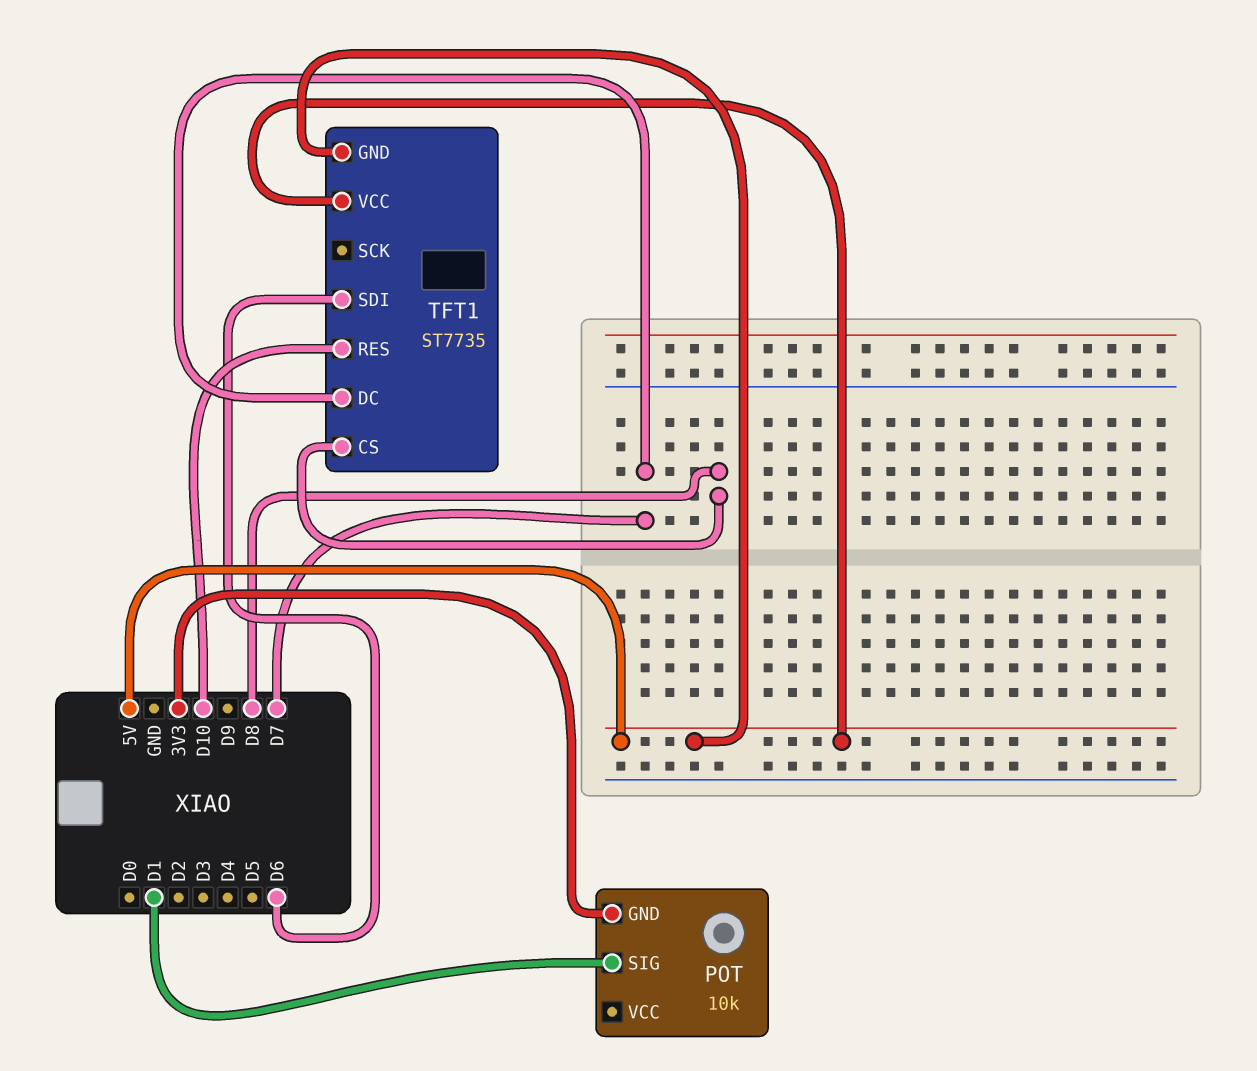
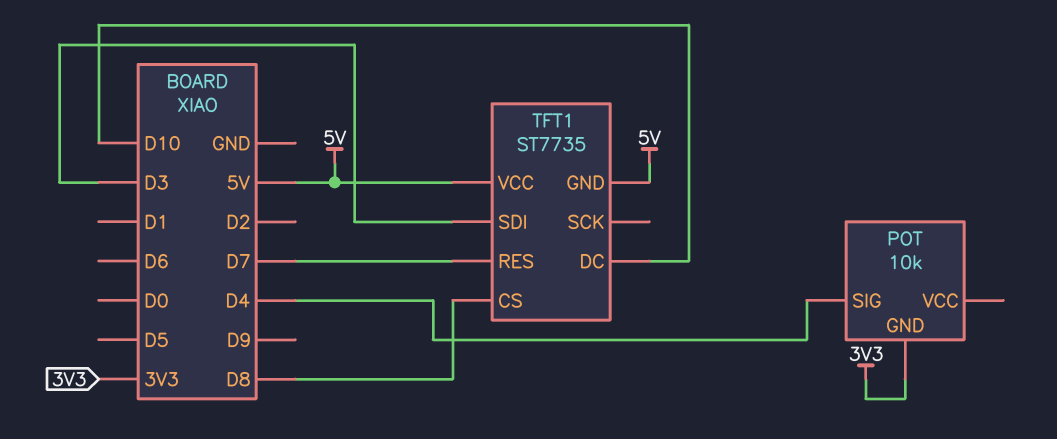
POT pin SIG: D1 -> D4
TFT1 pin DC: D7 -> D10
TFT1 pin RES: D10 -> D7
TFT1 pin SDI: D6 -> D3

